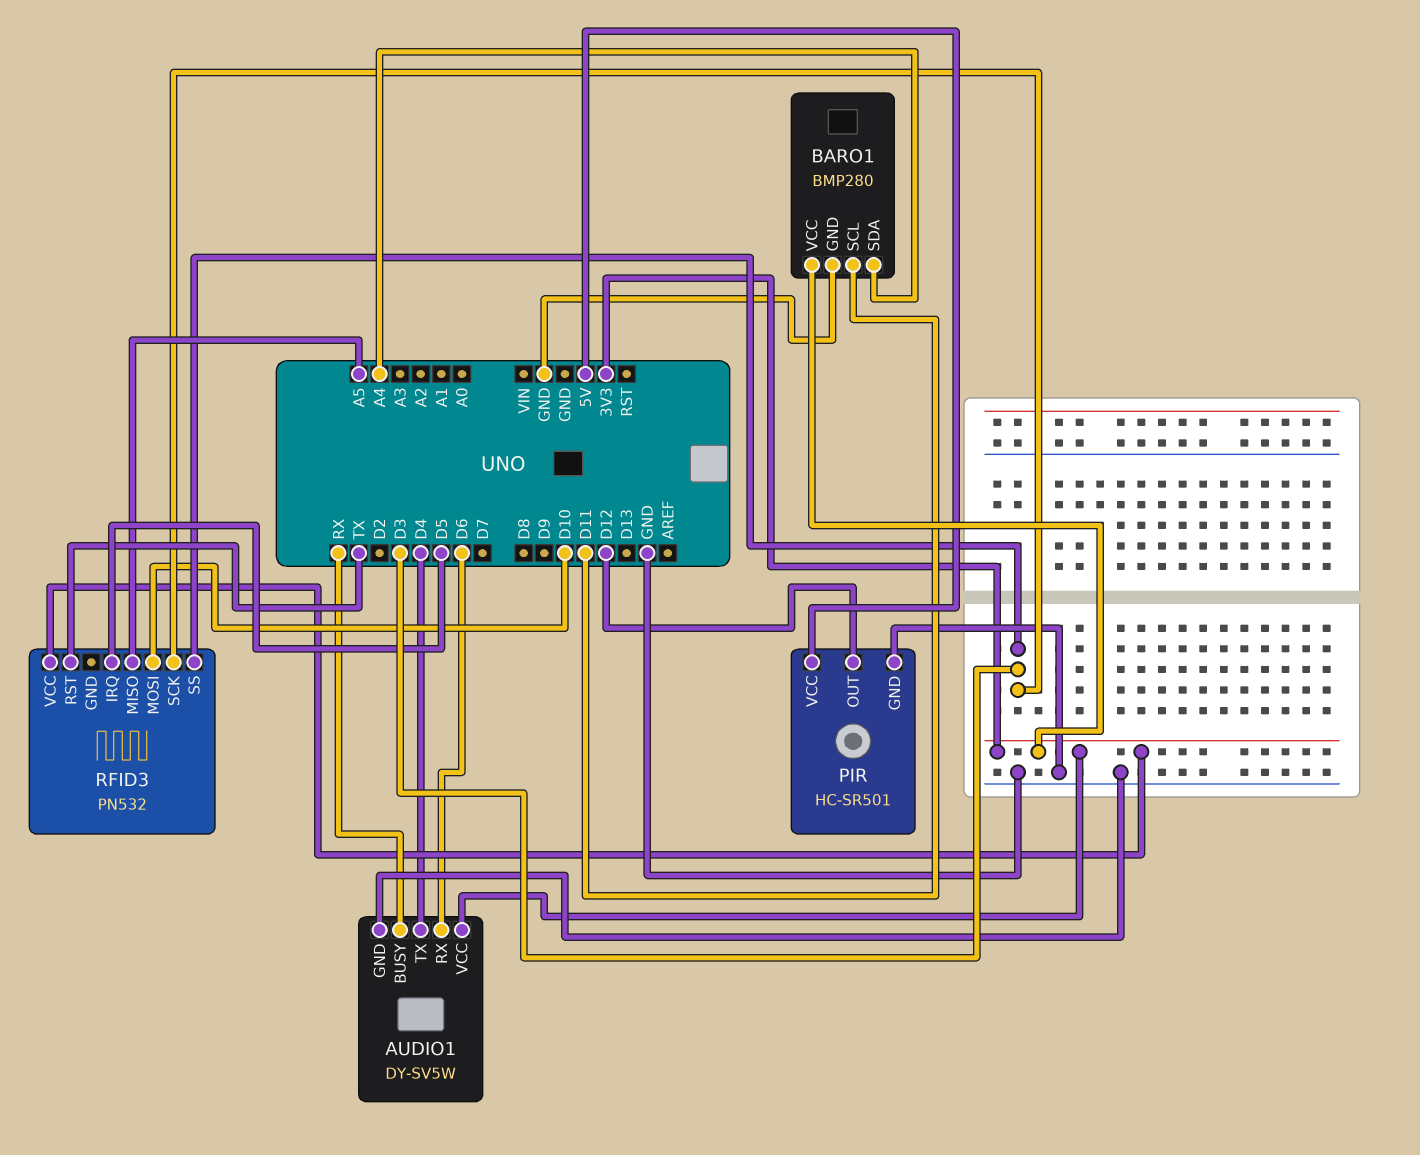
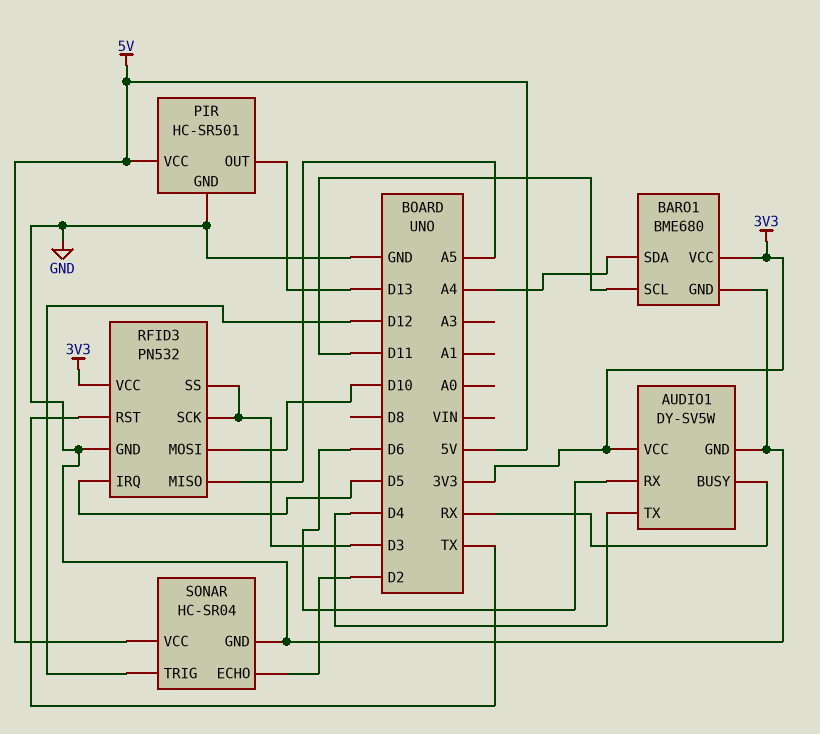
BARO1: BMP280 -> BME680
PIR pin OUT: D12 -> D13
RFID3 pin GND: none -> GND
SONAR: none -> HC-SR04
SONAR pin ECHO: none -> D2
SONAR pin GND: none -> GND
SONAR pin TRIG: none -> D12
SONAR pin VCC: none -> 5V

